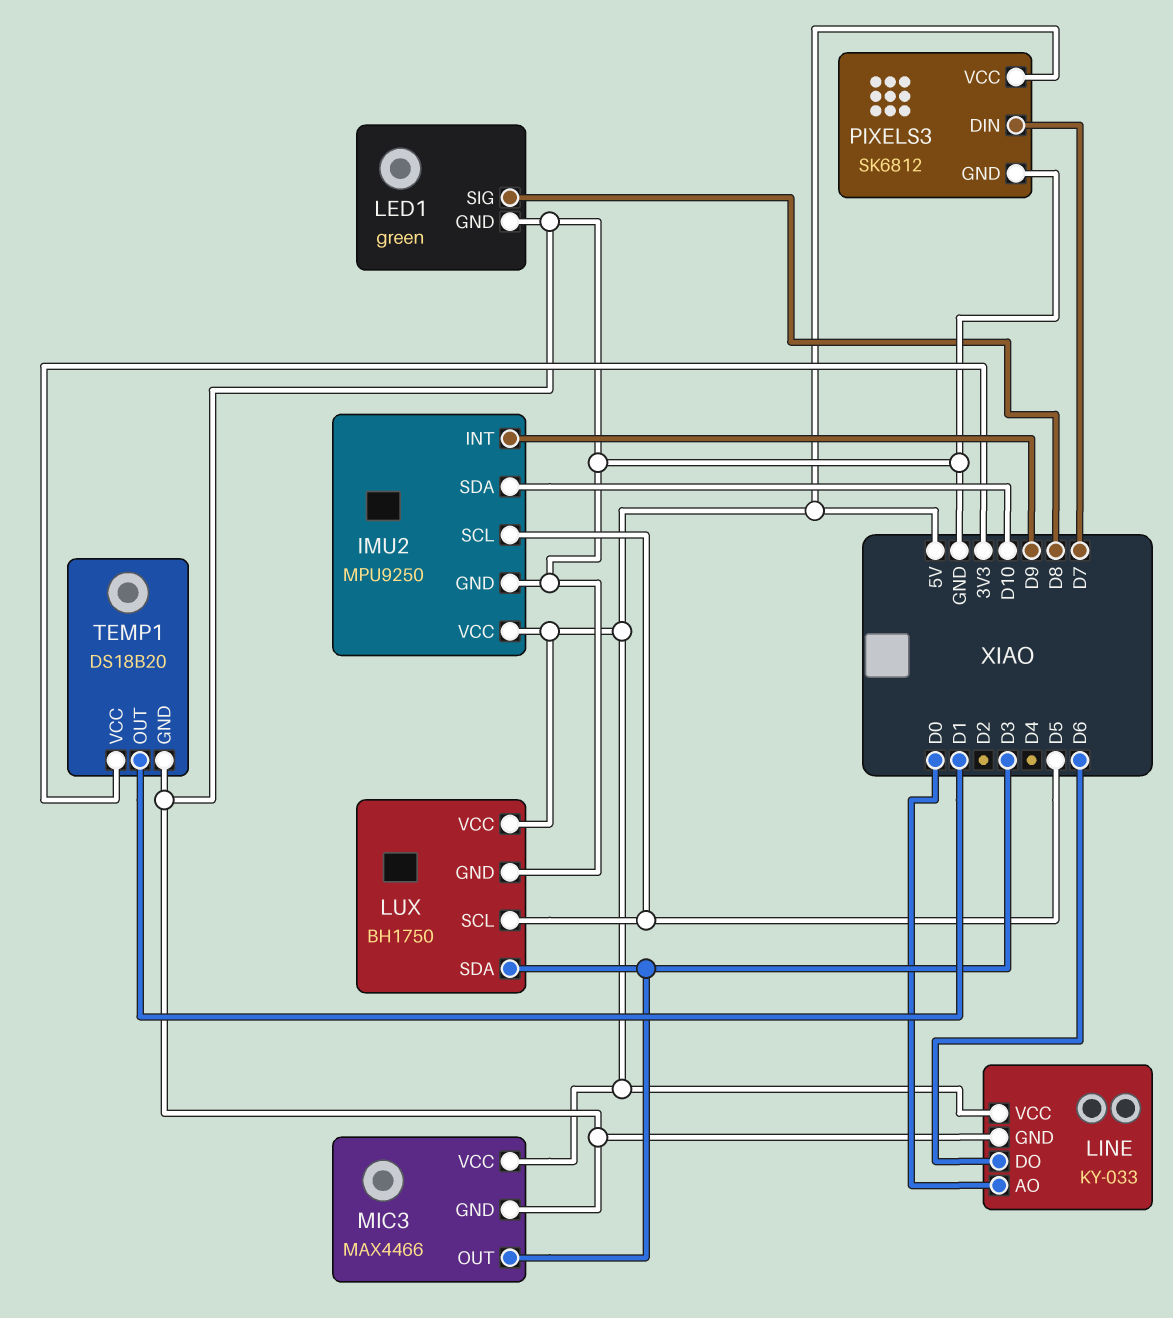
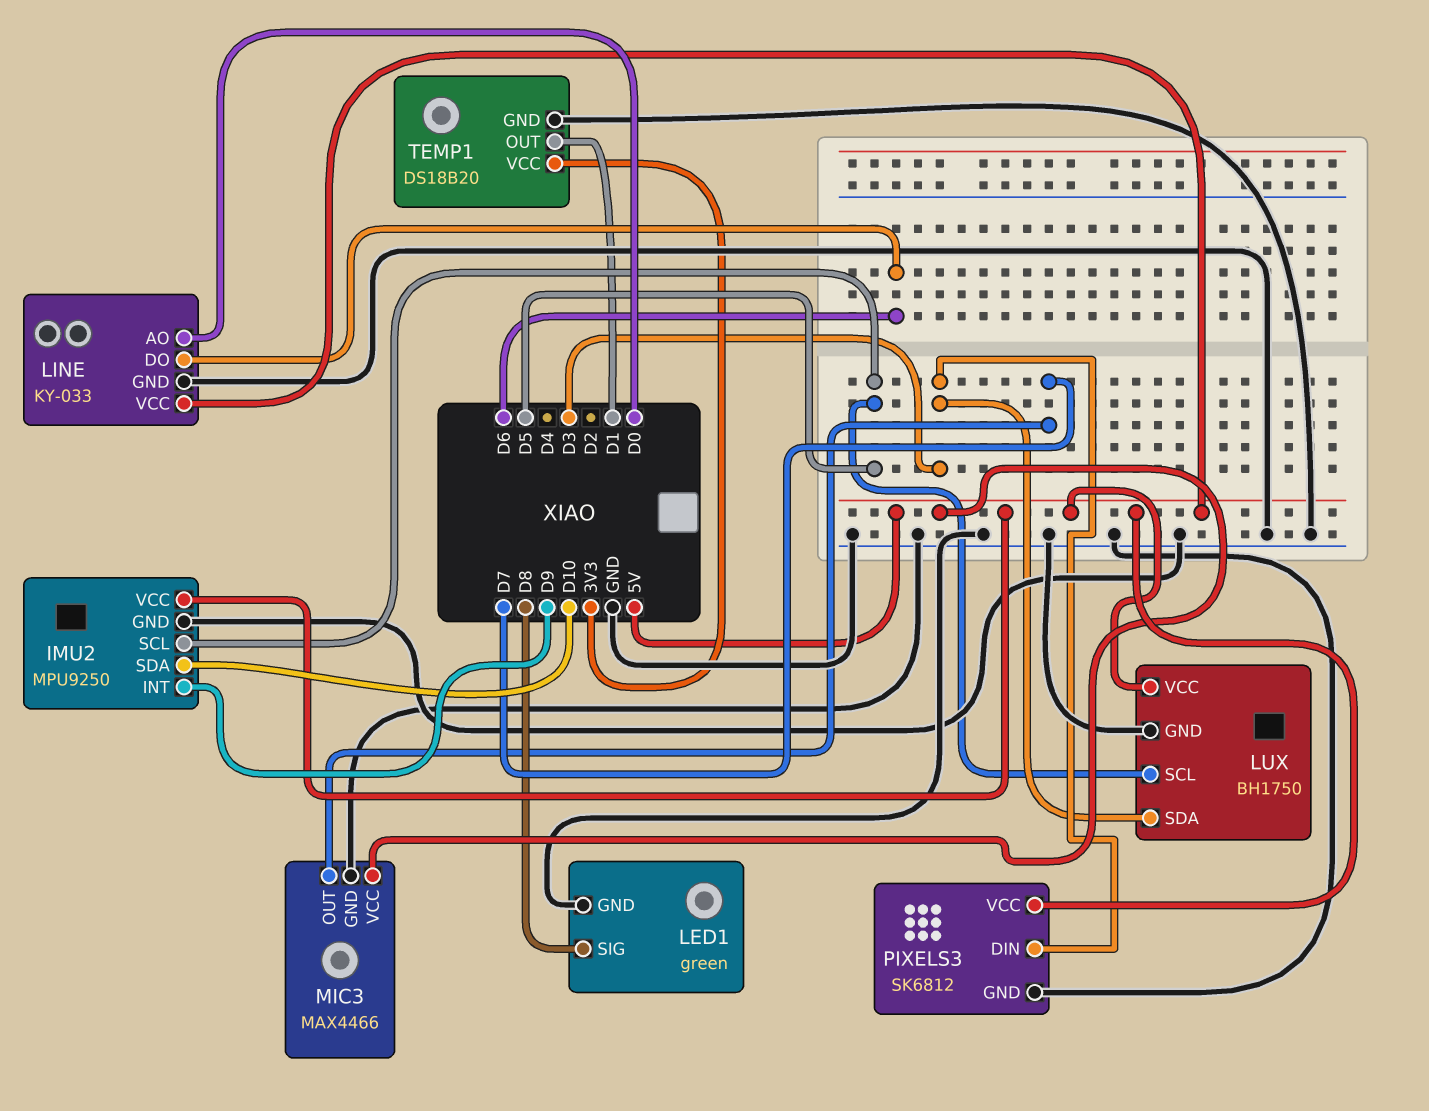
MIC3 pin OUT: D3 -> D7
PIXELS3 pin DIN: D7 -> D3

